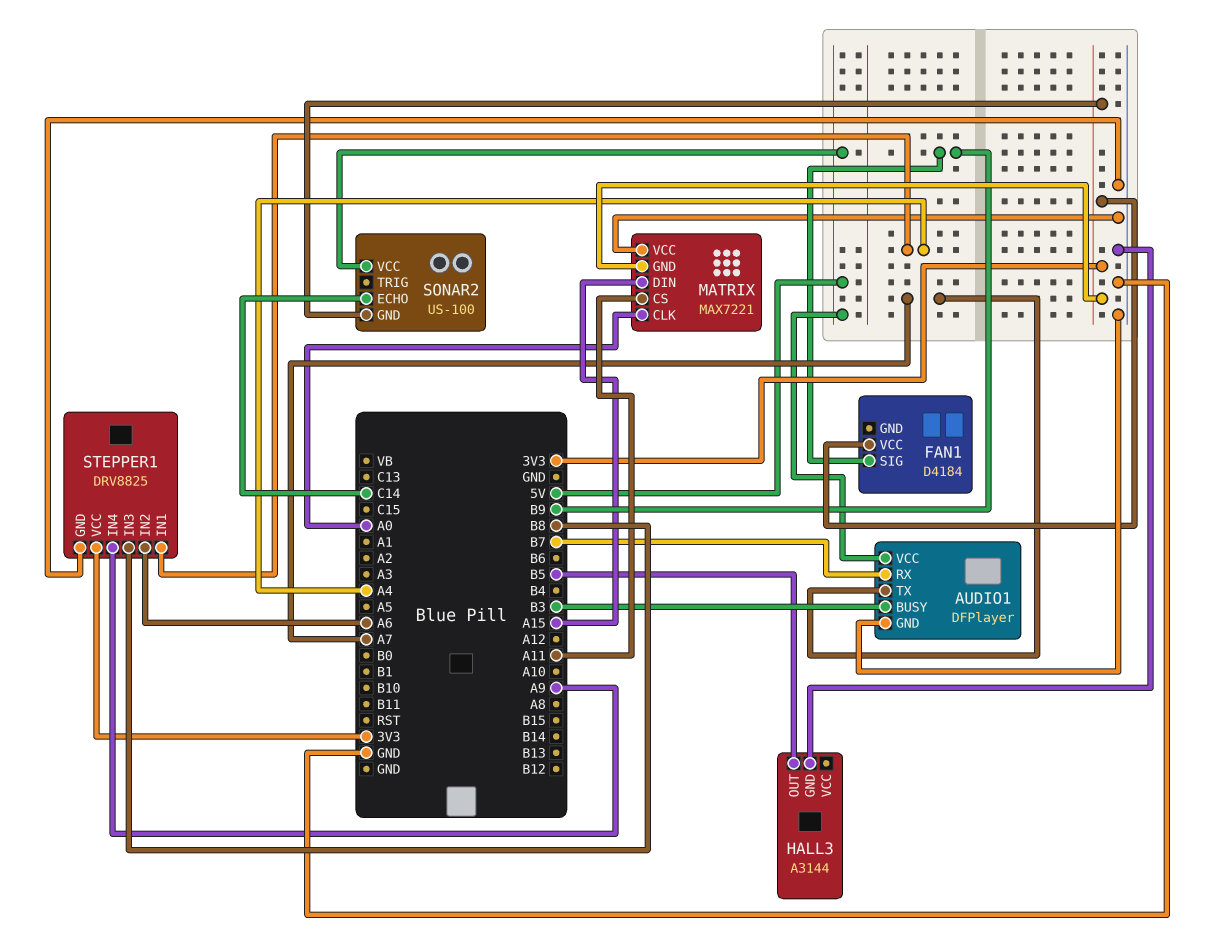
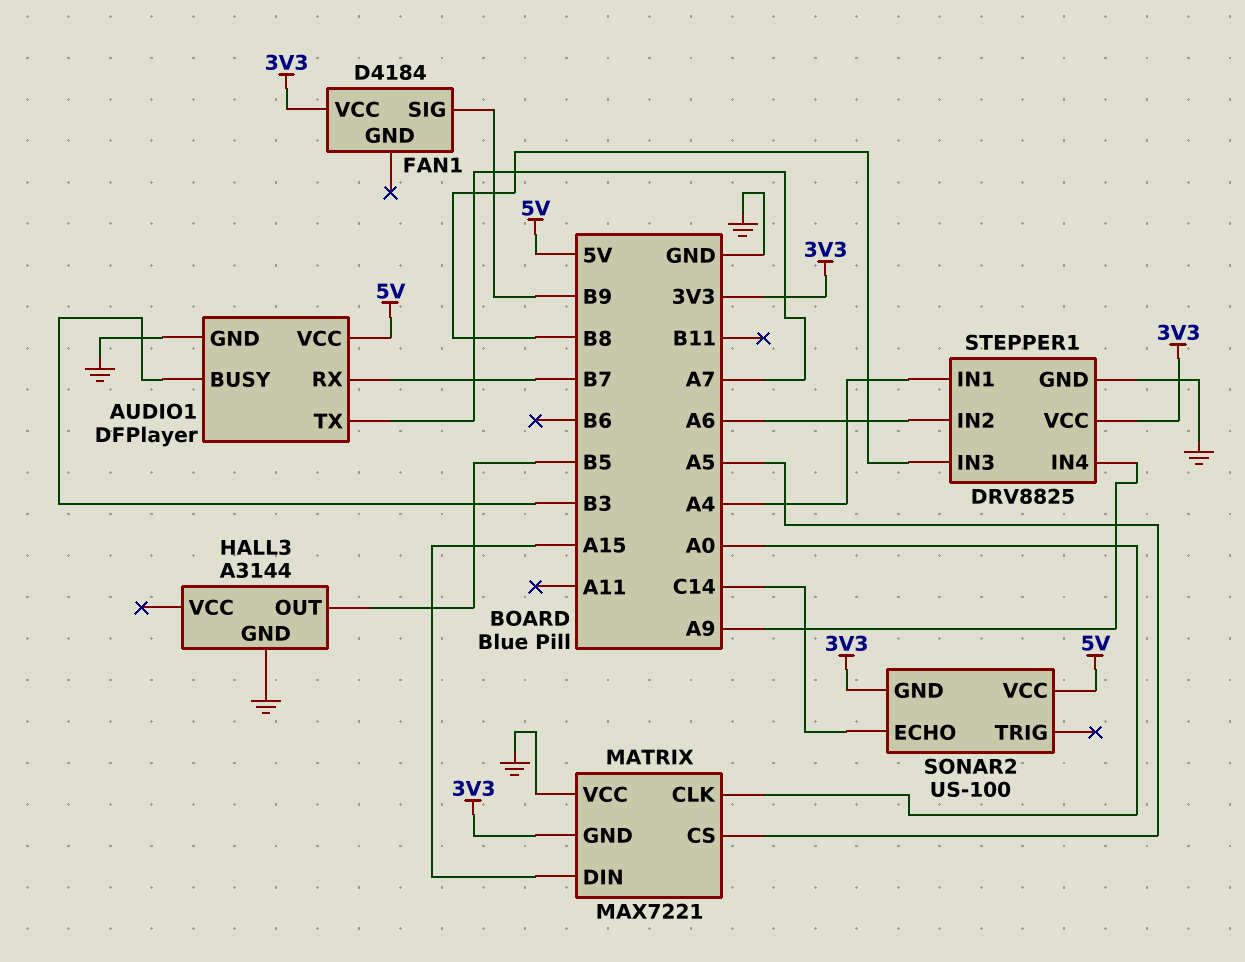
MATRIX pin CS: A11 -> A5

